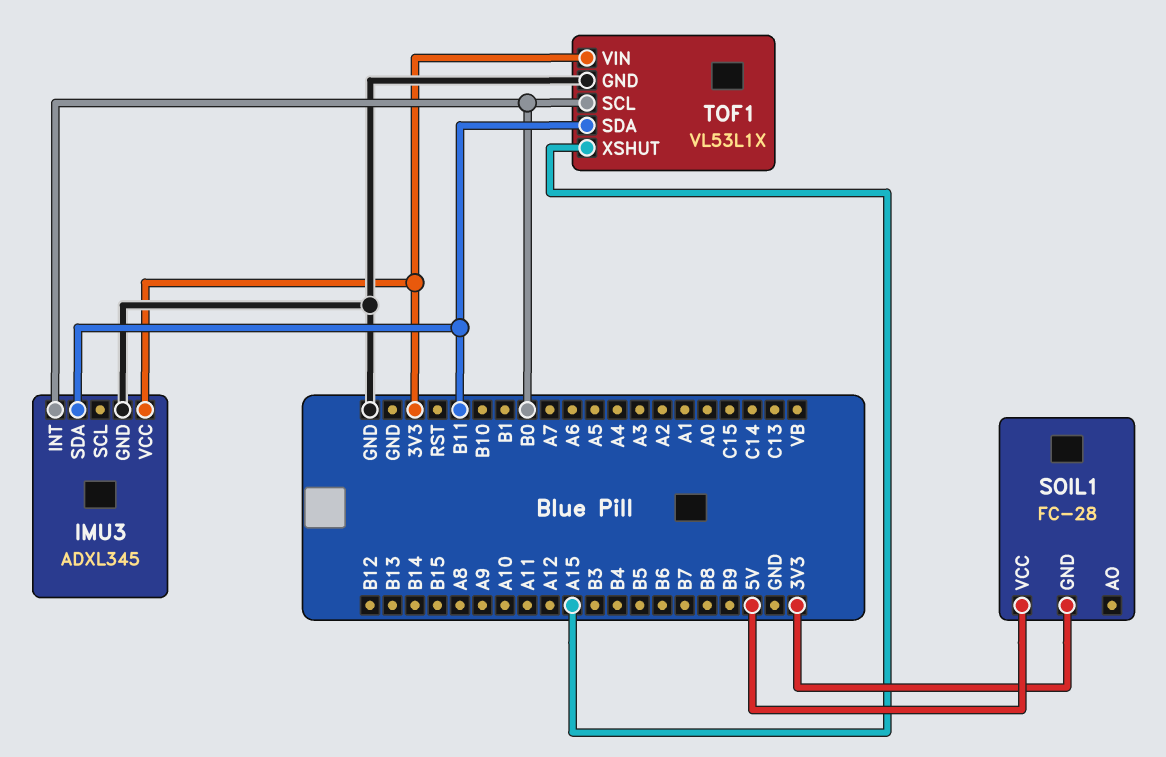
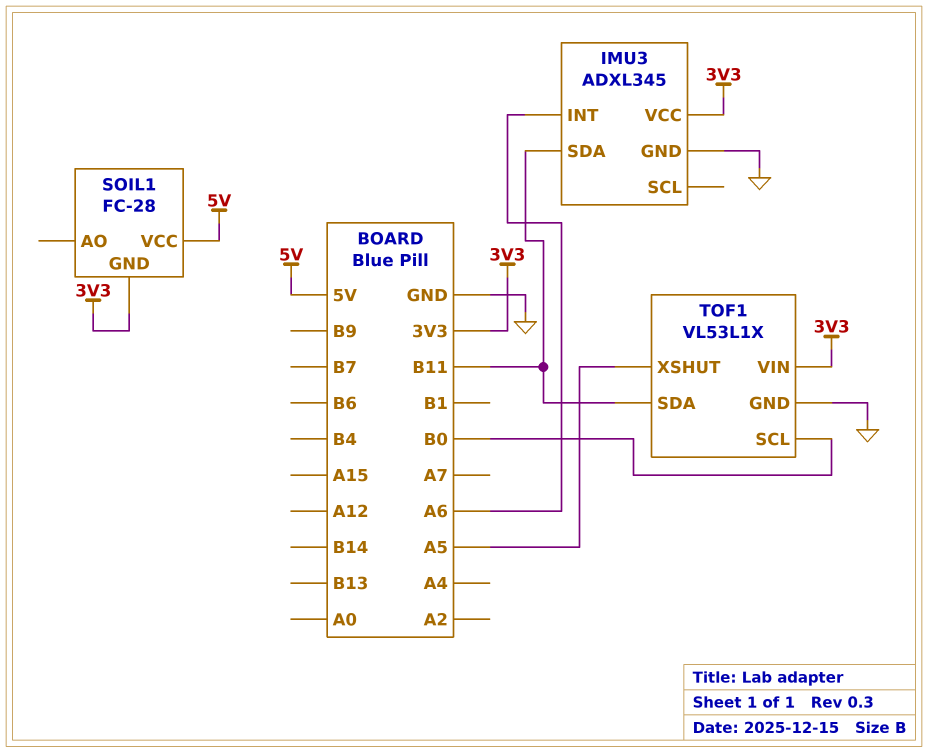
IMU3 pin INT: B0 -> A6
TOF1 pin XSHUT: A15 -> A5

